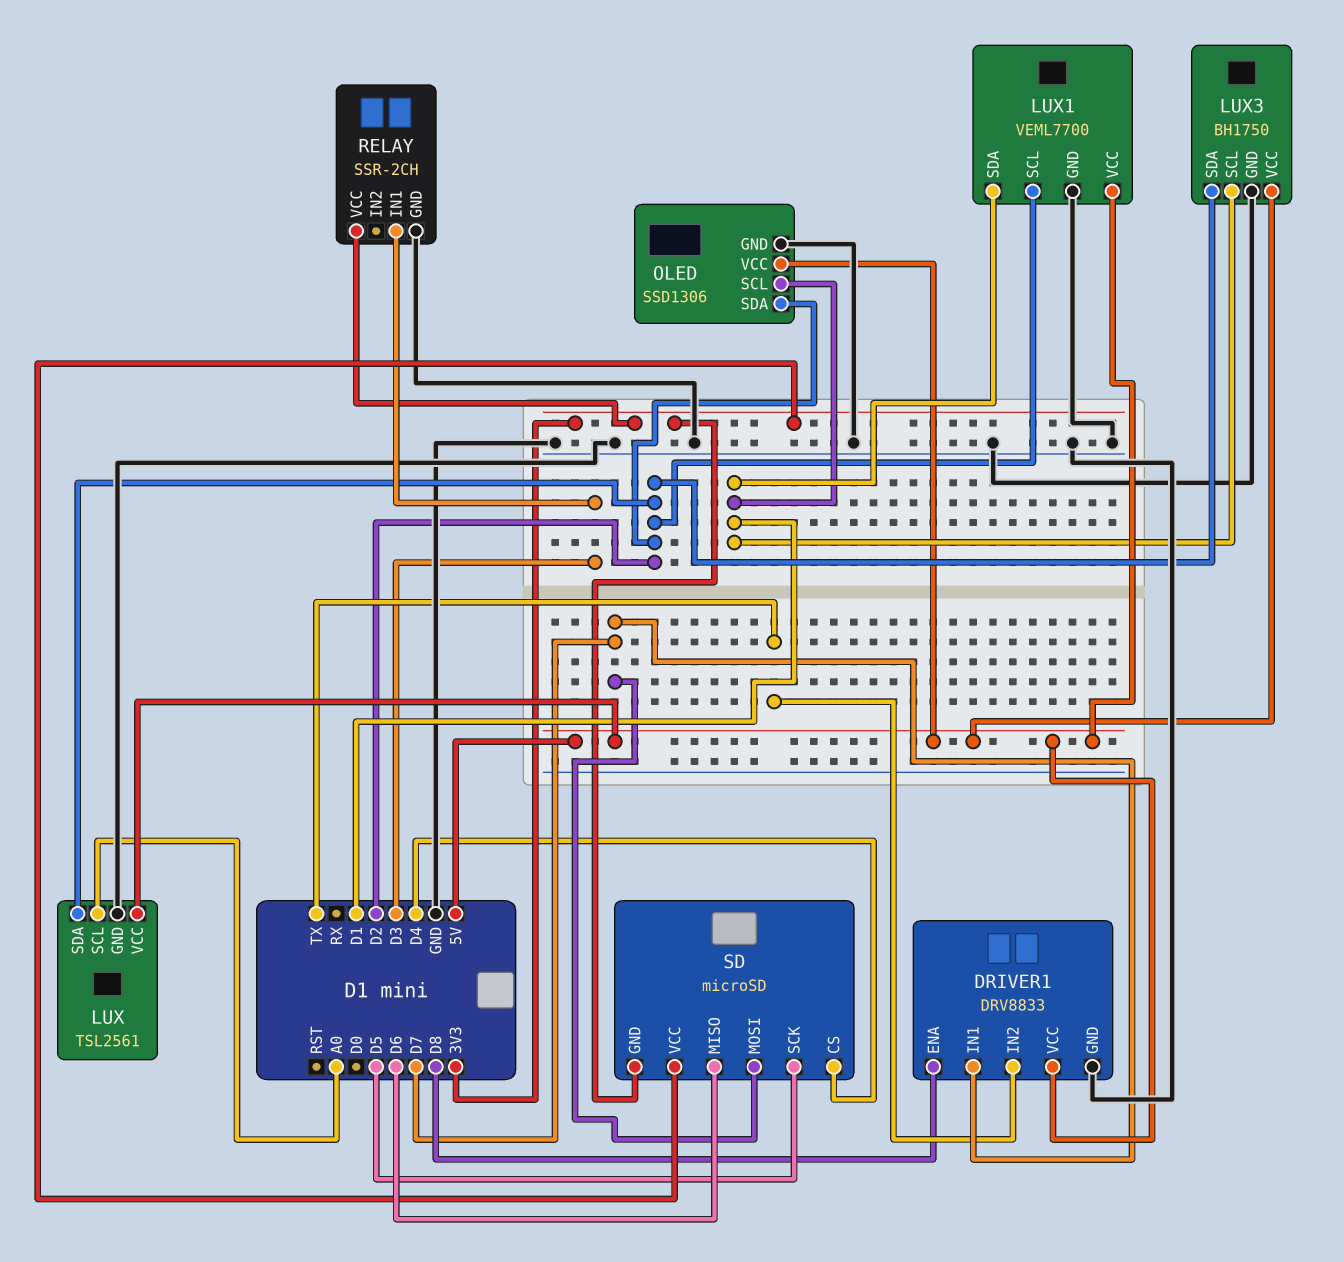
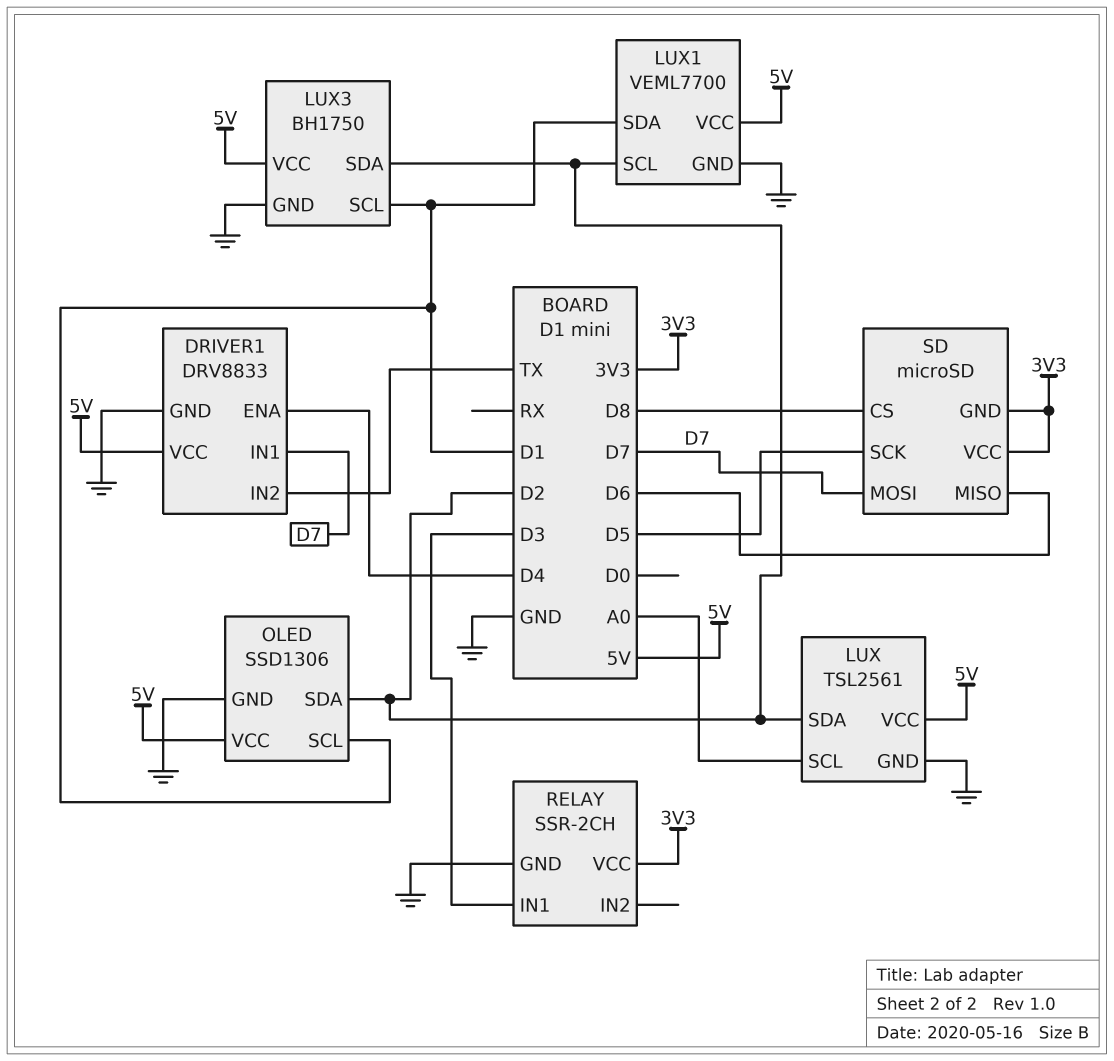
DRIVER1 pin ENA: D8 -> D4
SD pin CS: D4 -> D8

